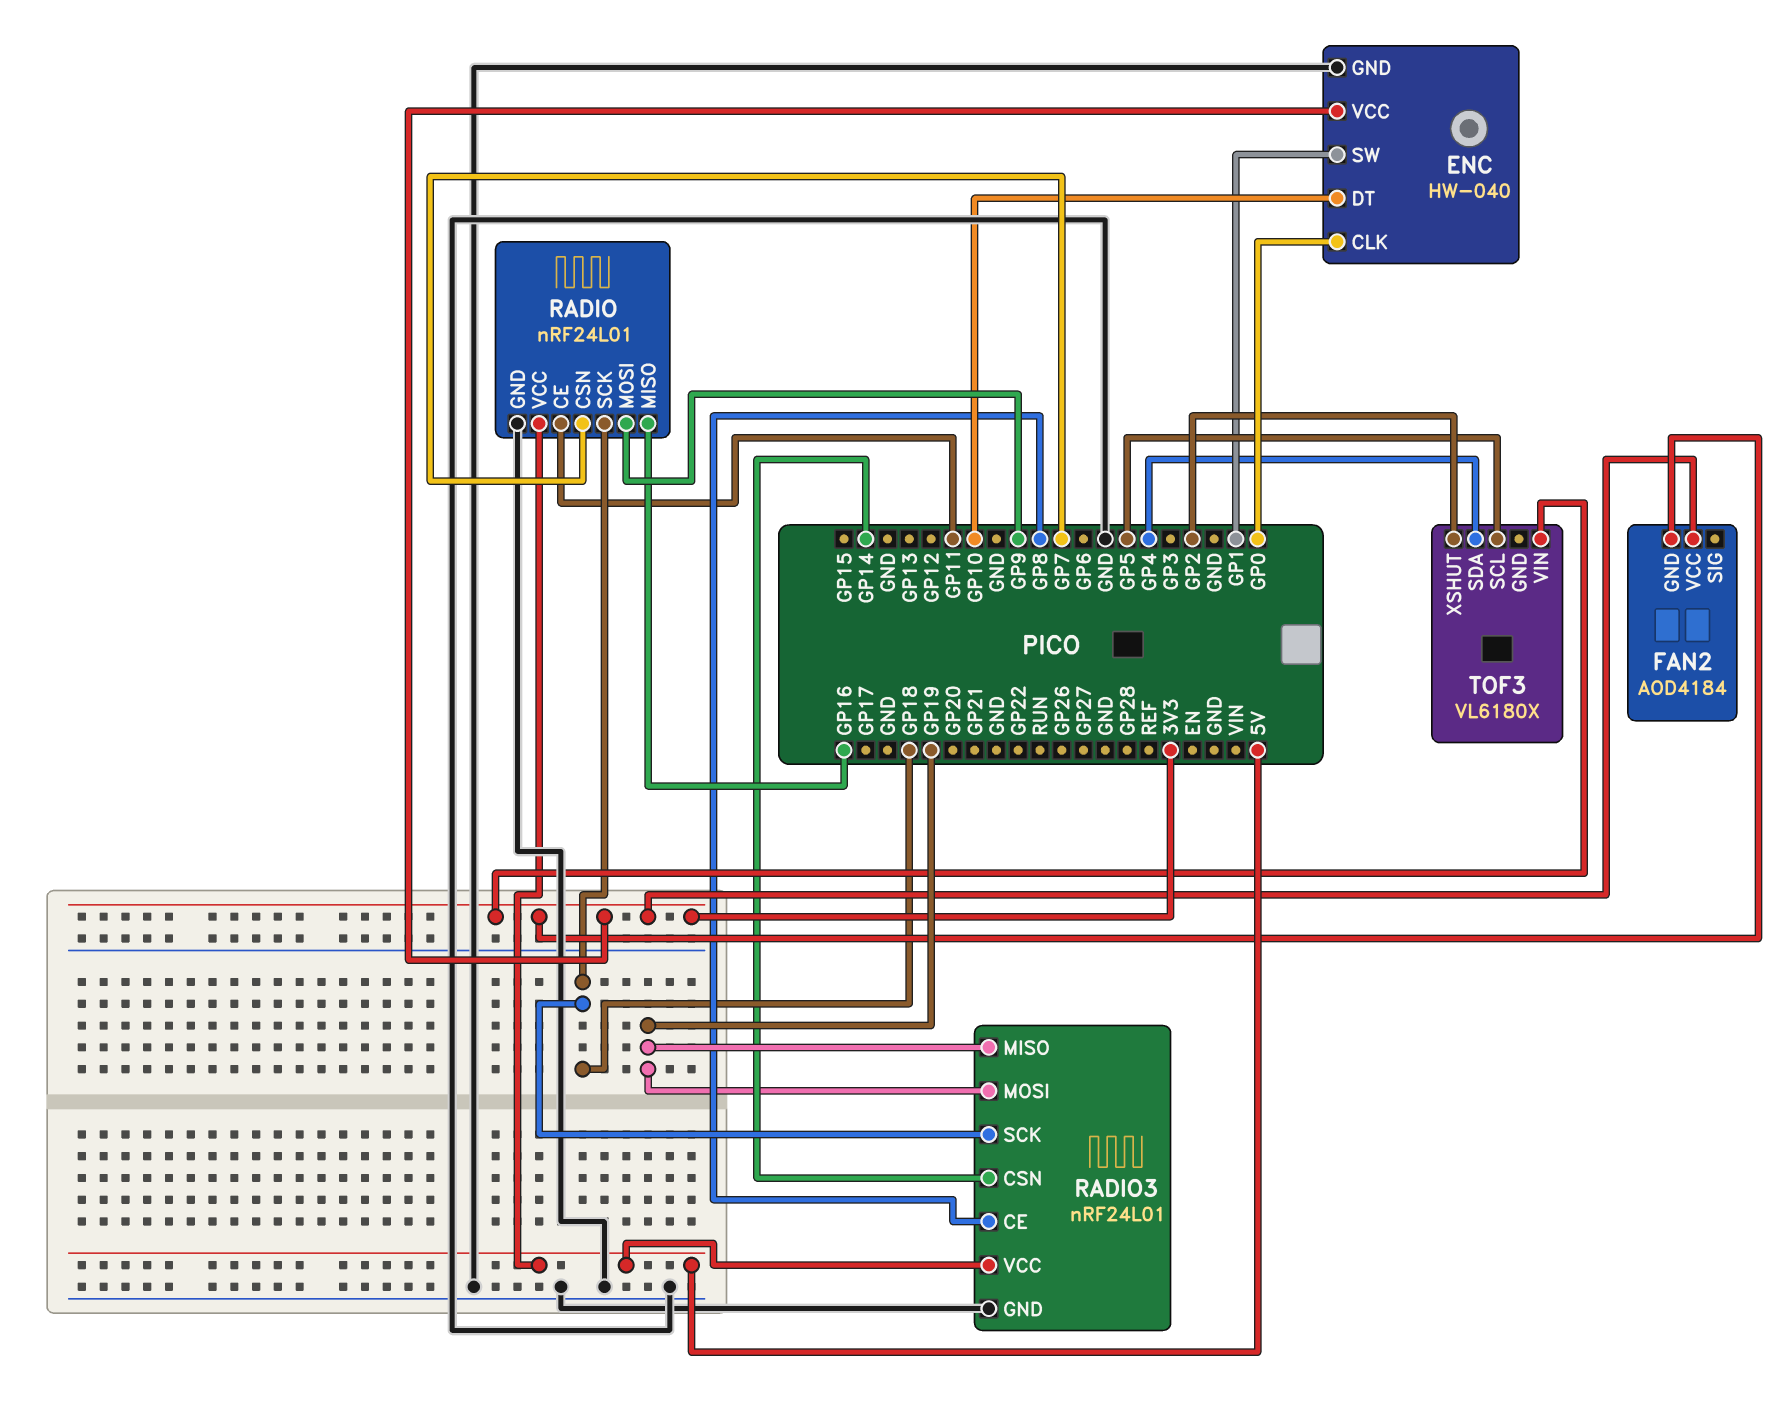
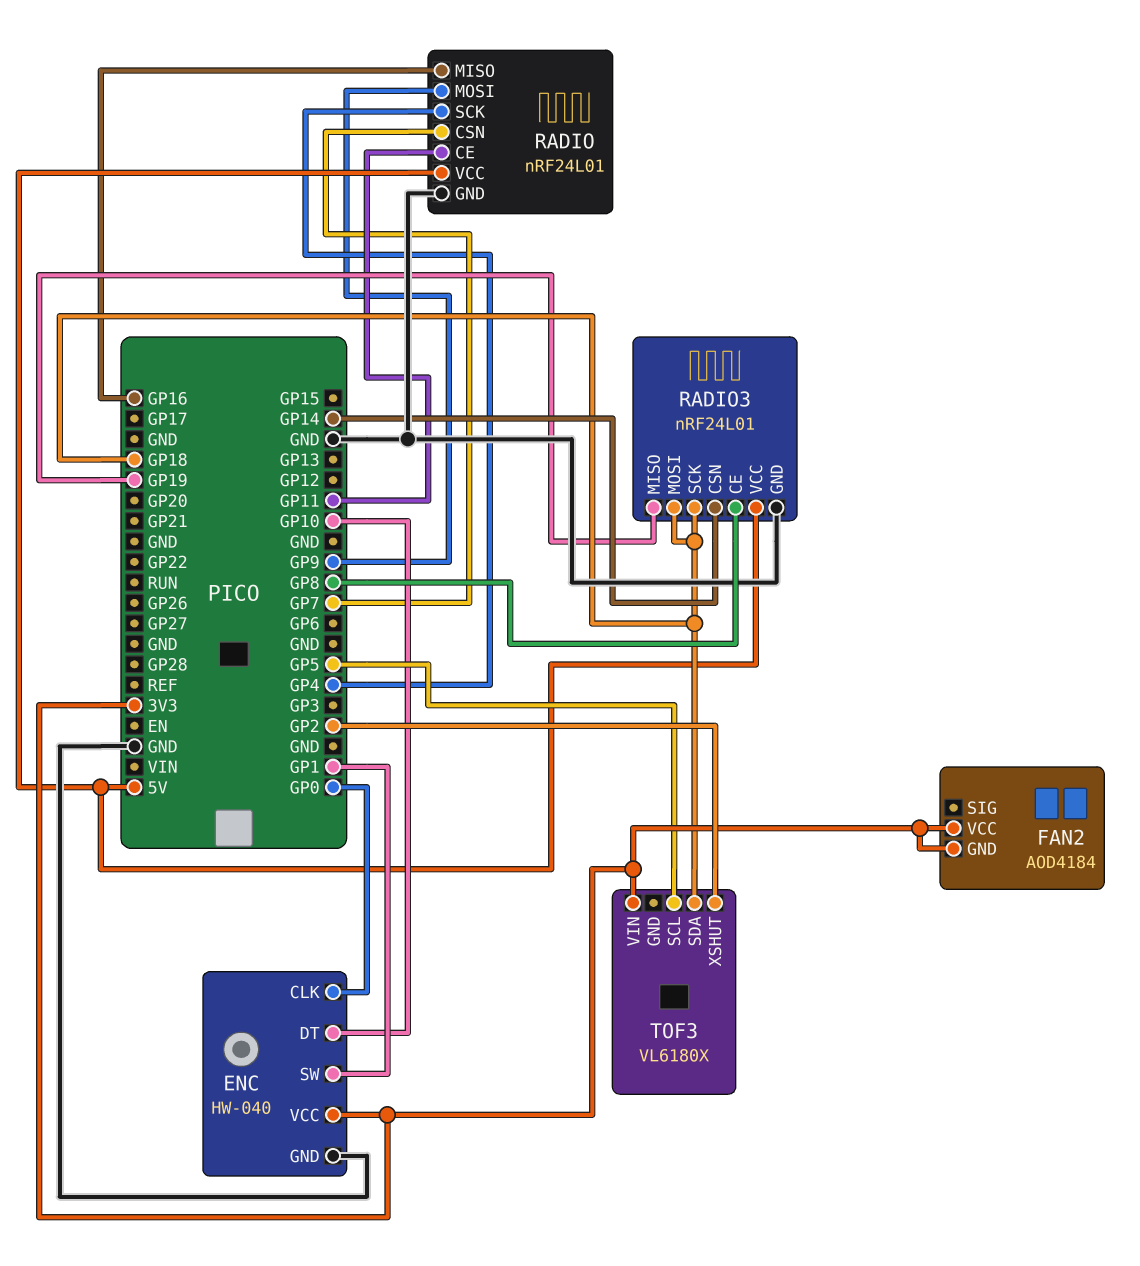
RADIO pin SCK: GP18 -> GP4
RADIO3 pin MOSI: GP19 -> GP18
TOF3 pin SDA: GP4 -> GP18

